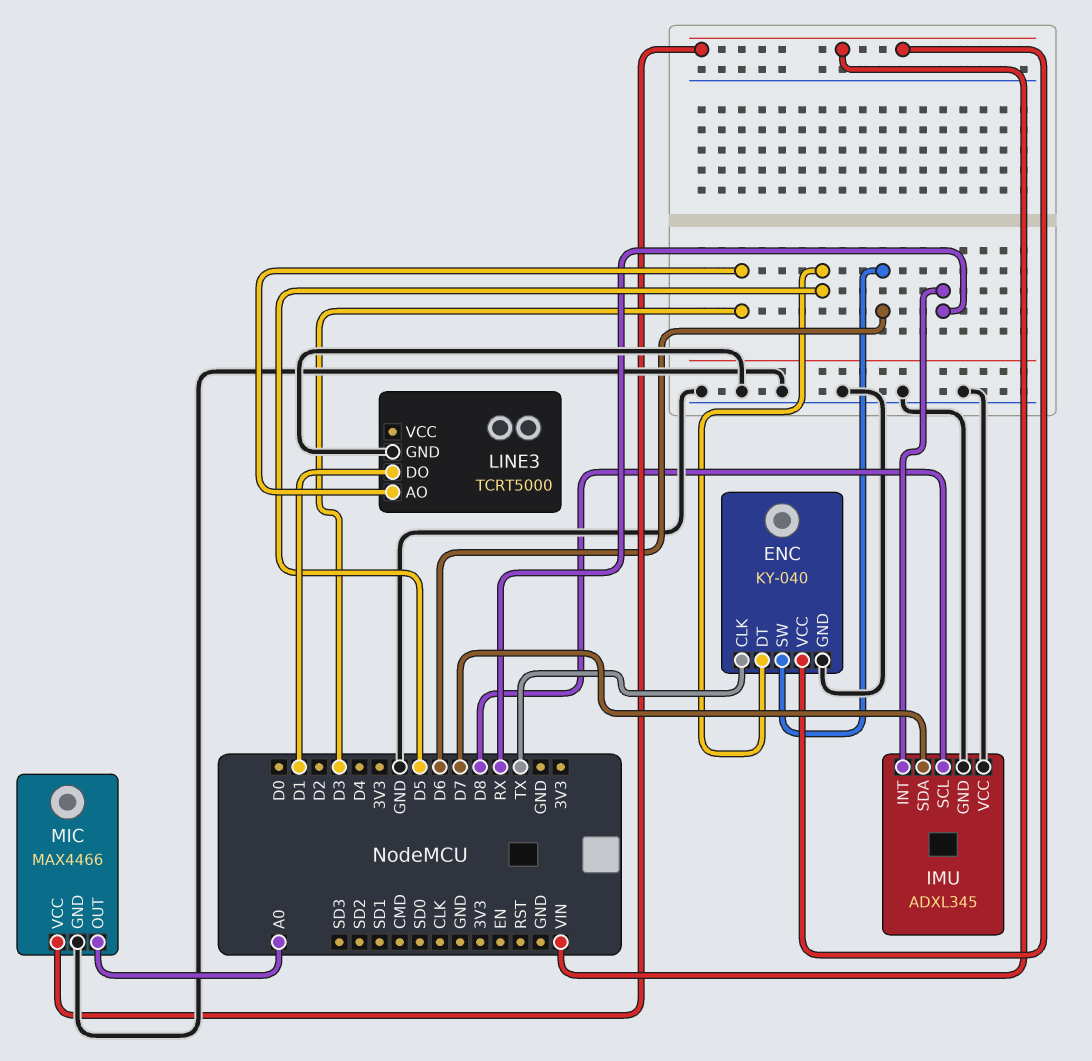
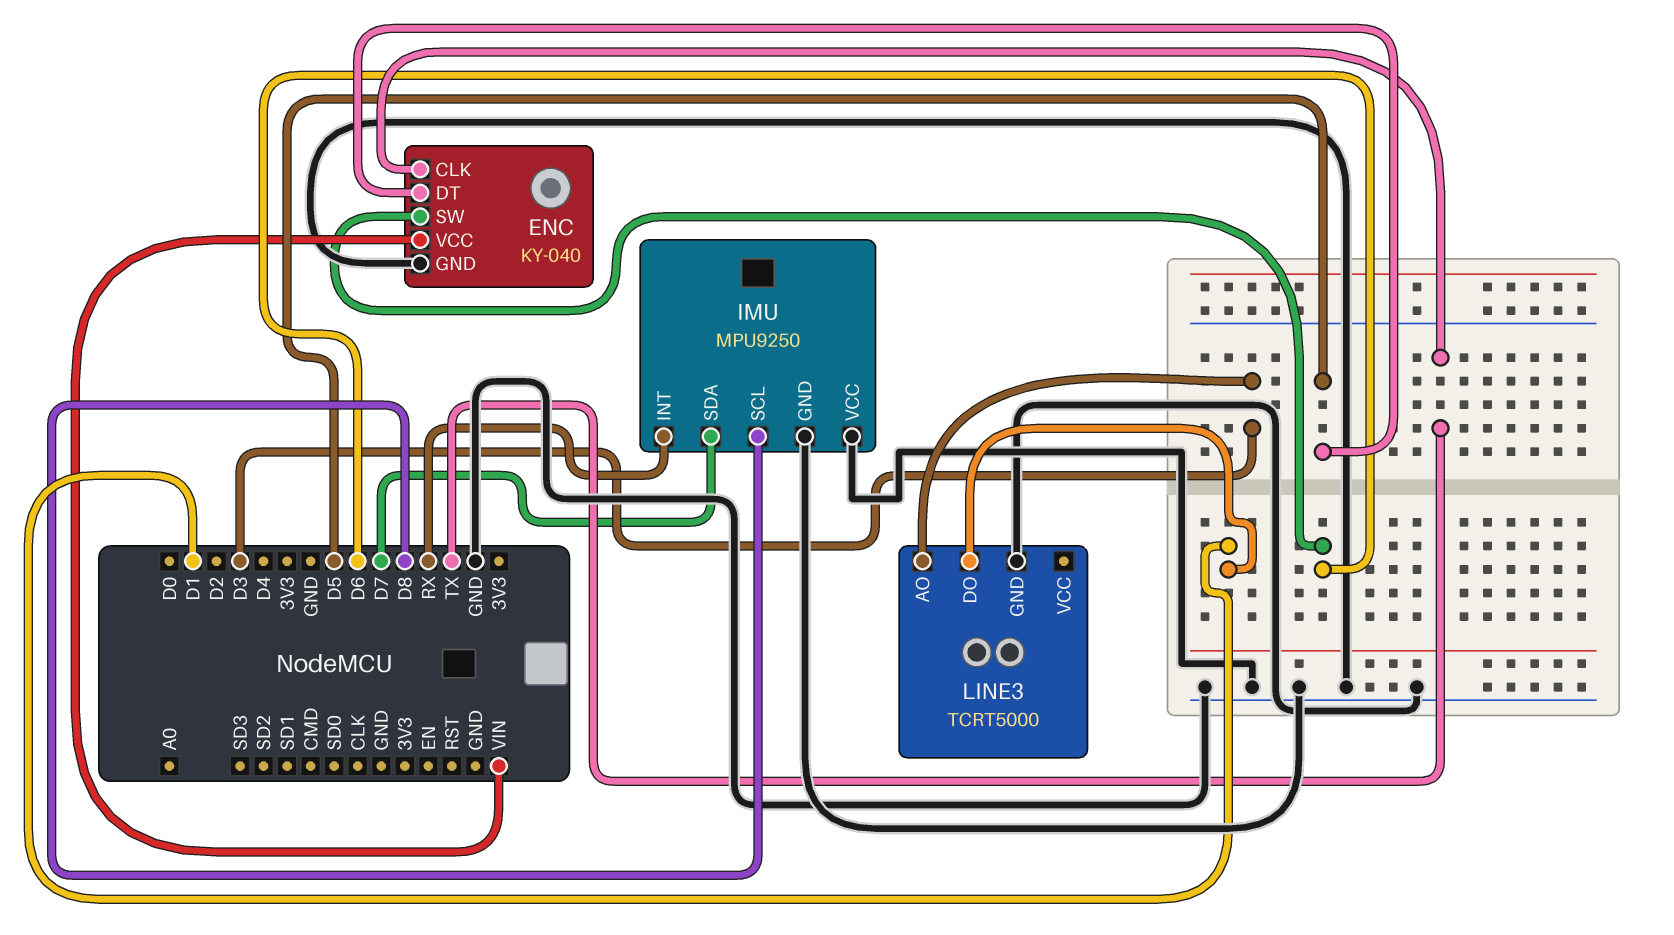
IMU: ADXL345 -> MPU9250
MIC: MAX4466 -> none
MIC pin GND: GND -> none
MIC pin OUT: A0 -> none
MIC pin VCC: VIN -> none

